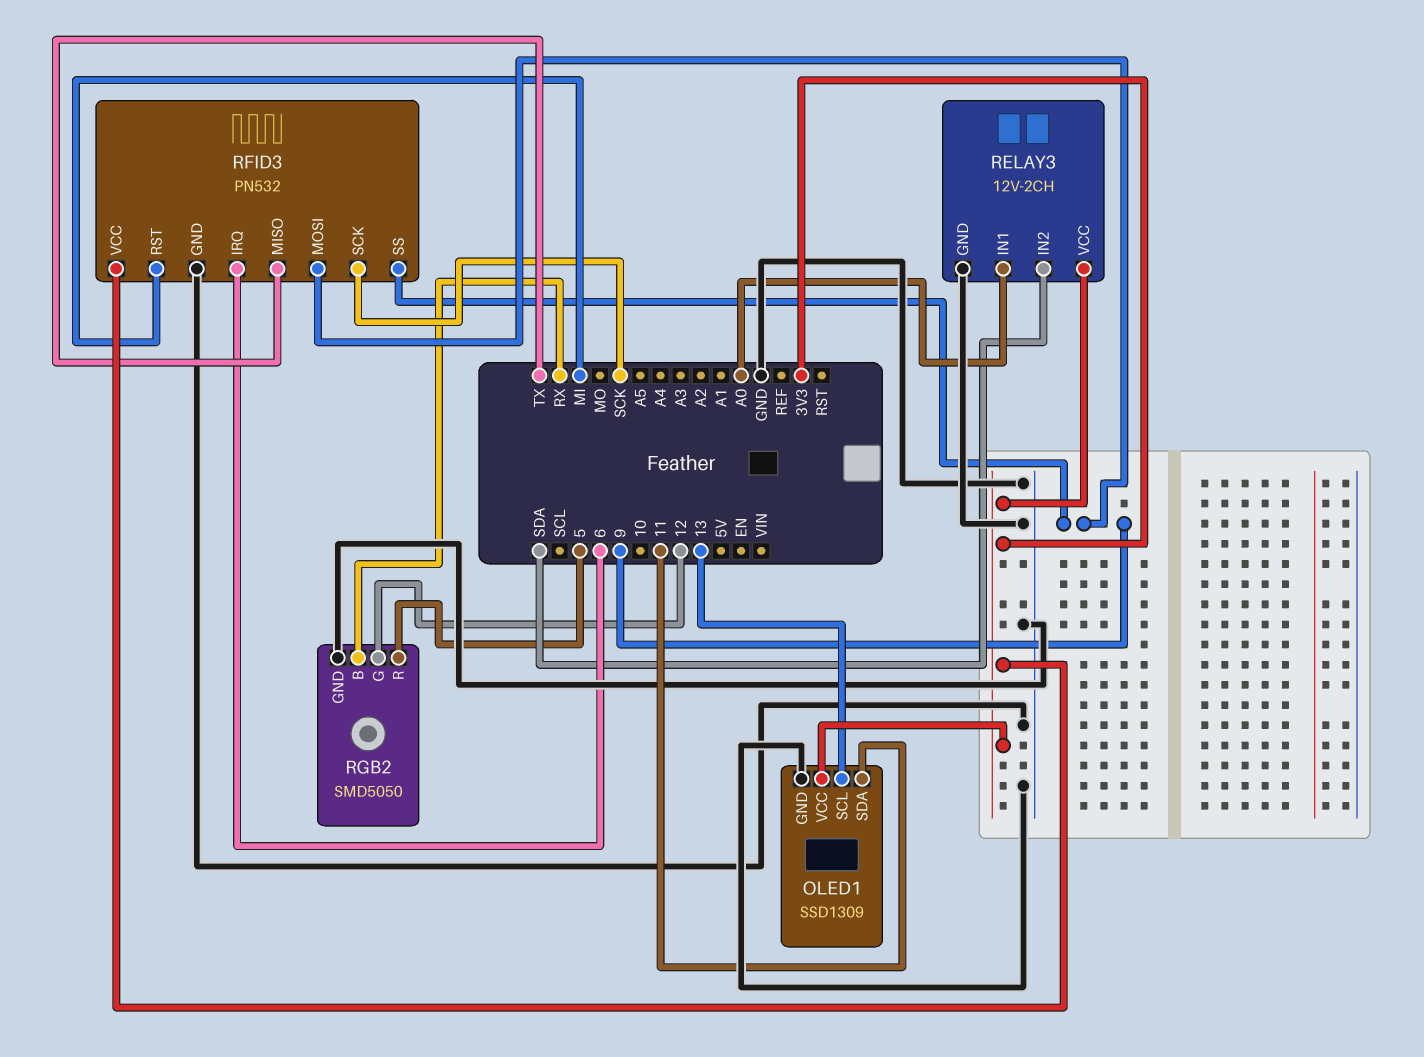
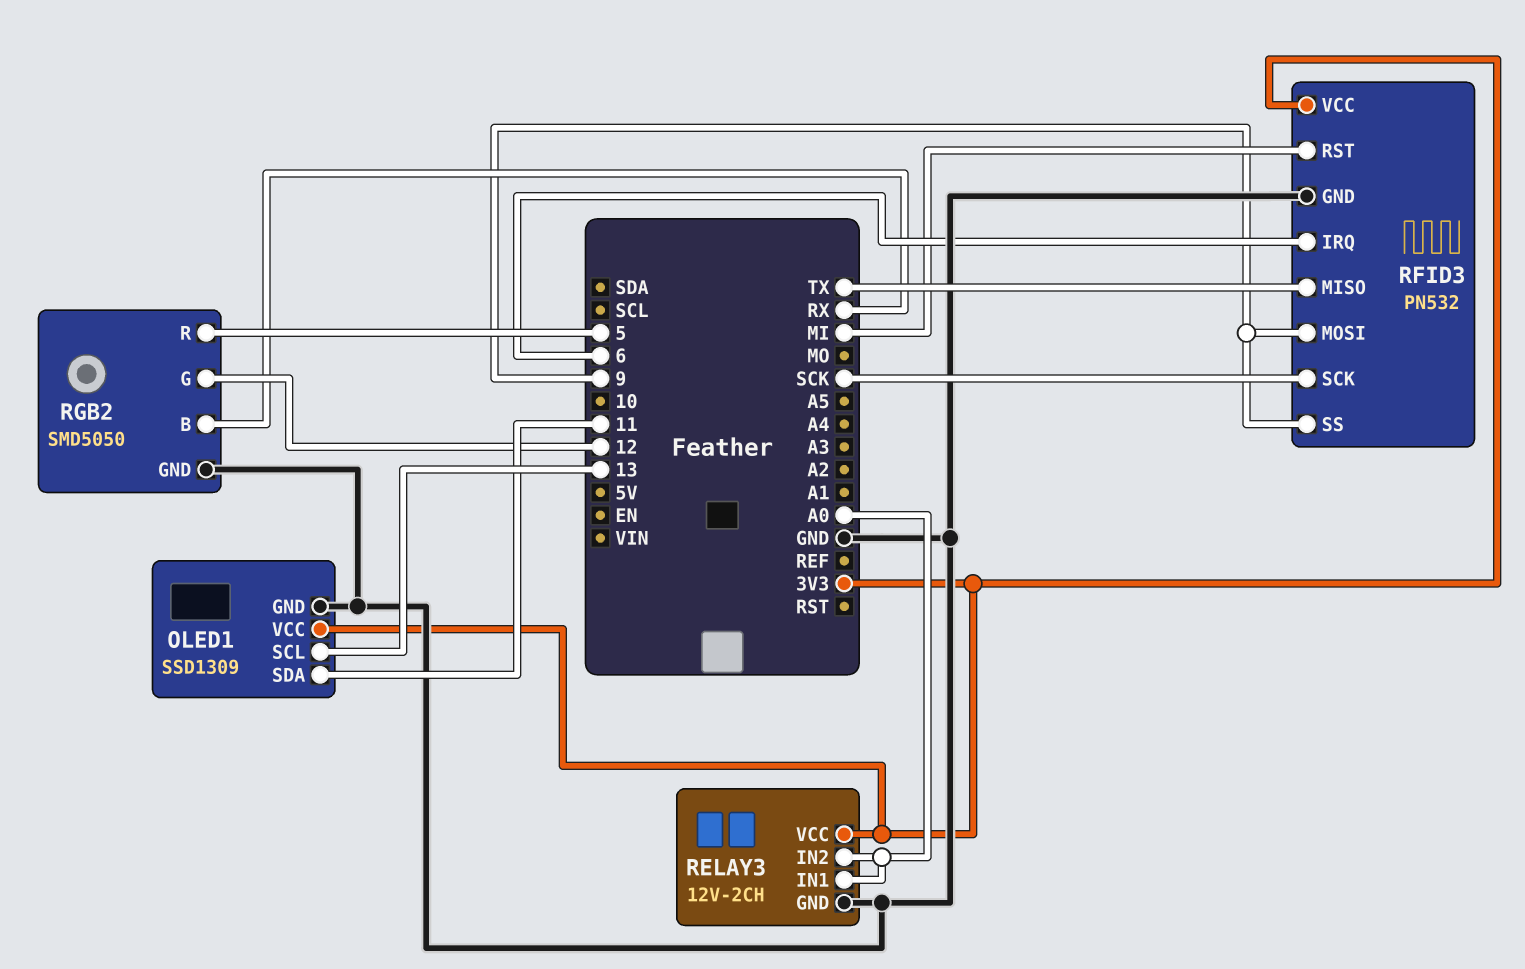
RELAY3 pin IN2: SDA -> A0

